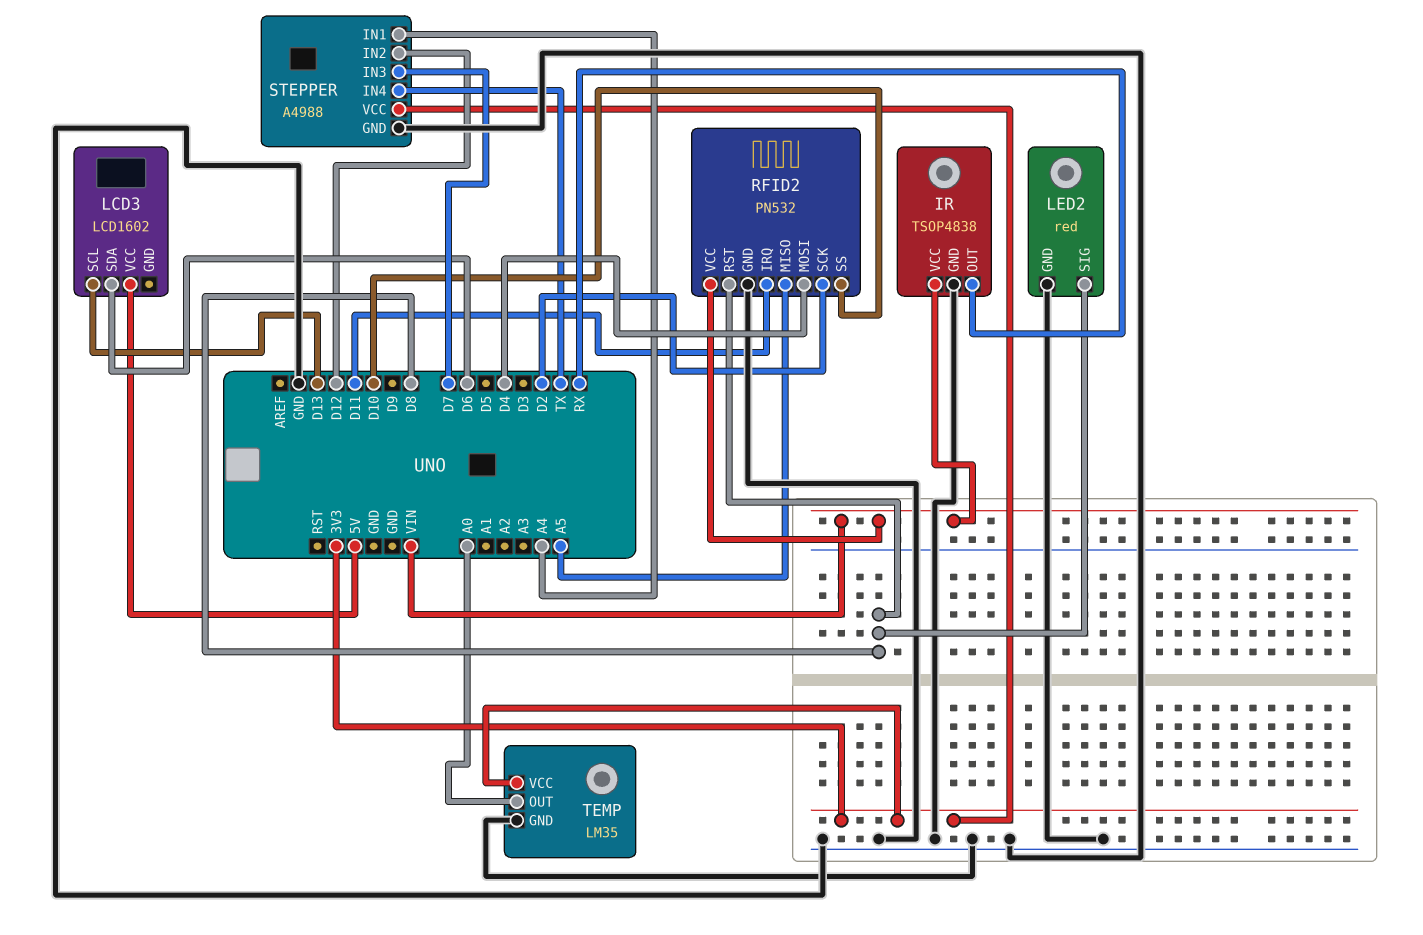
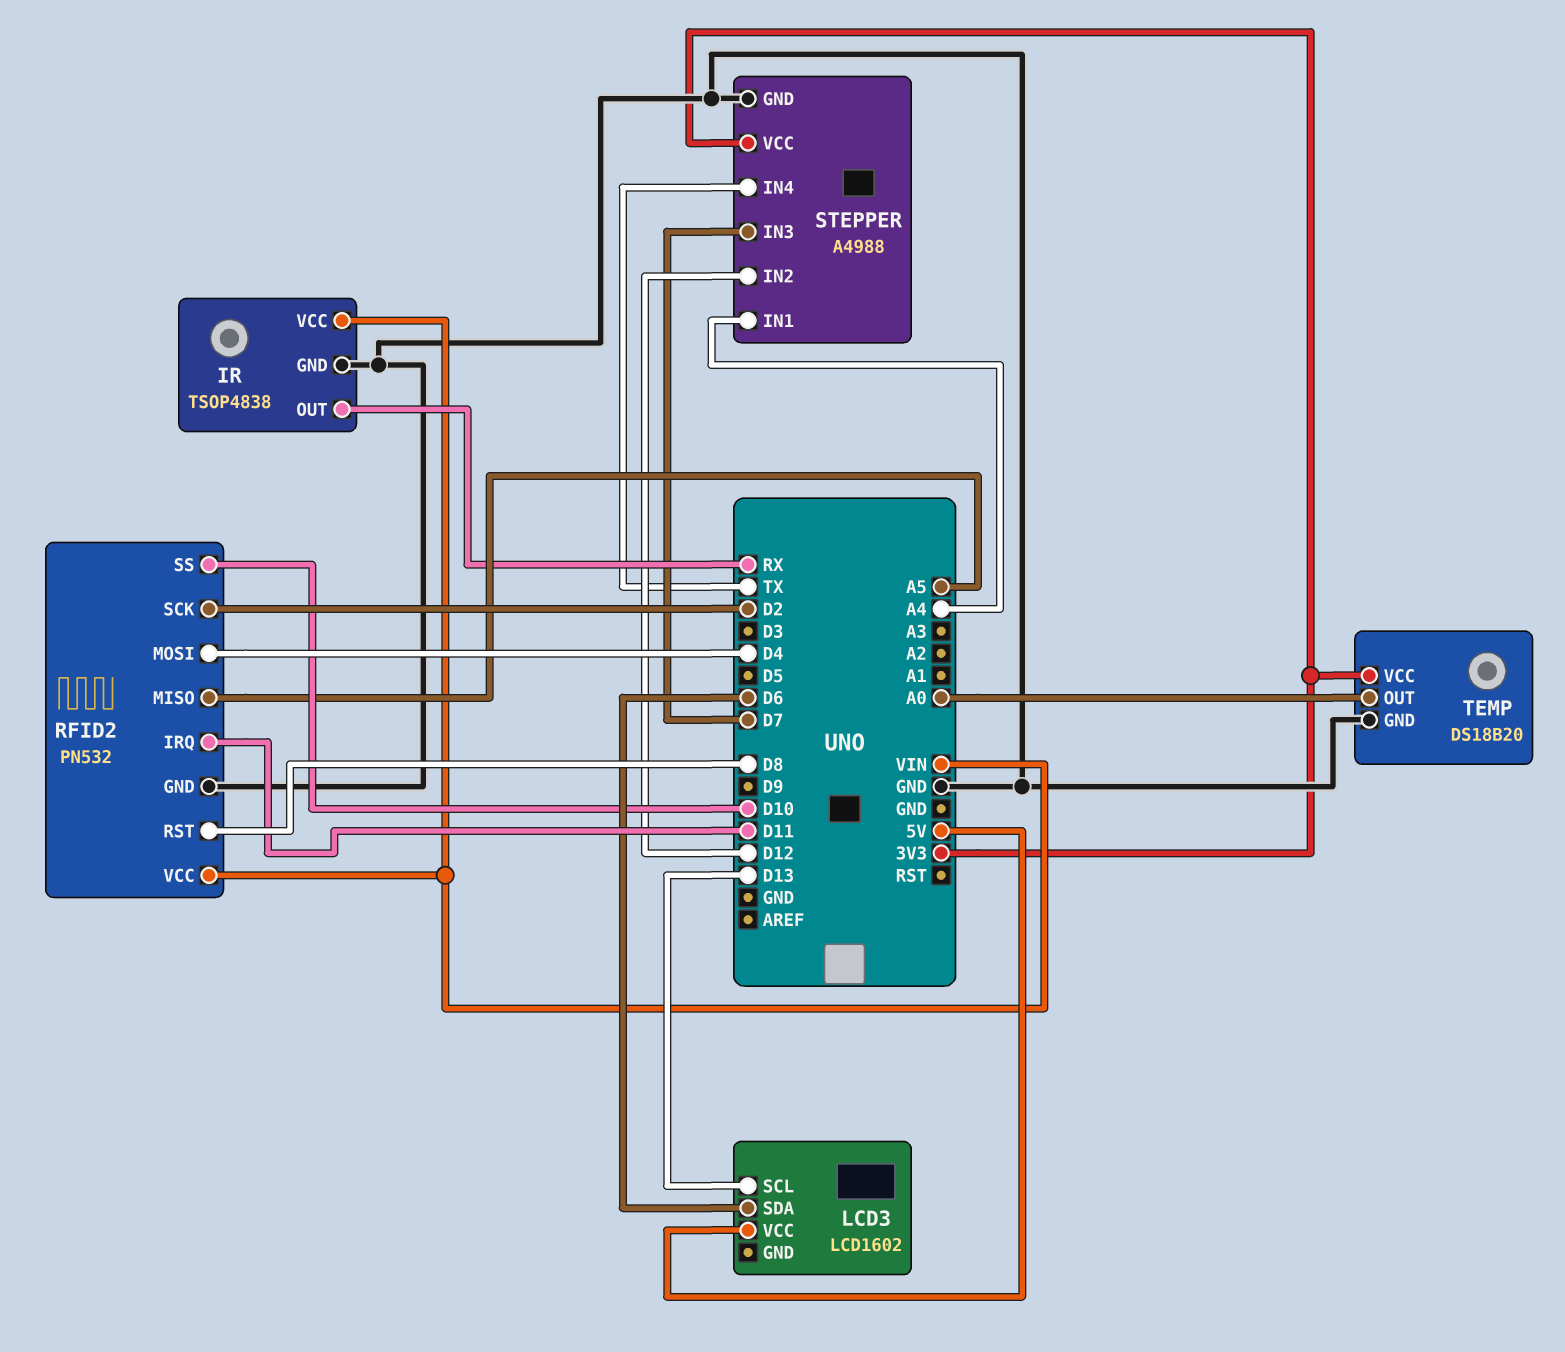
LED2: red -> none
LED2 pin GND: GND -> none
LED2 pin SIG: D8 -> none
TEMP: LM35 -> DS18B20

